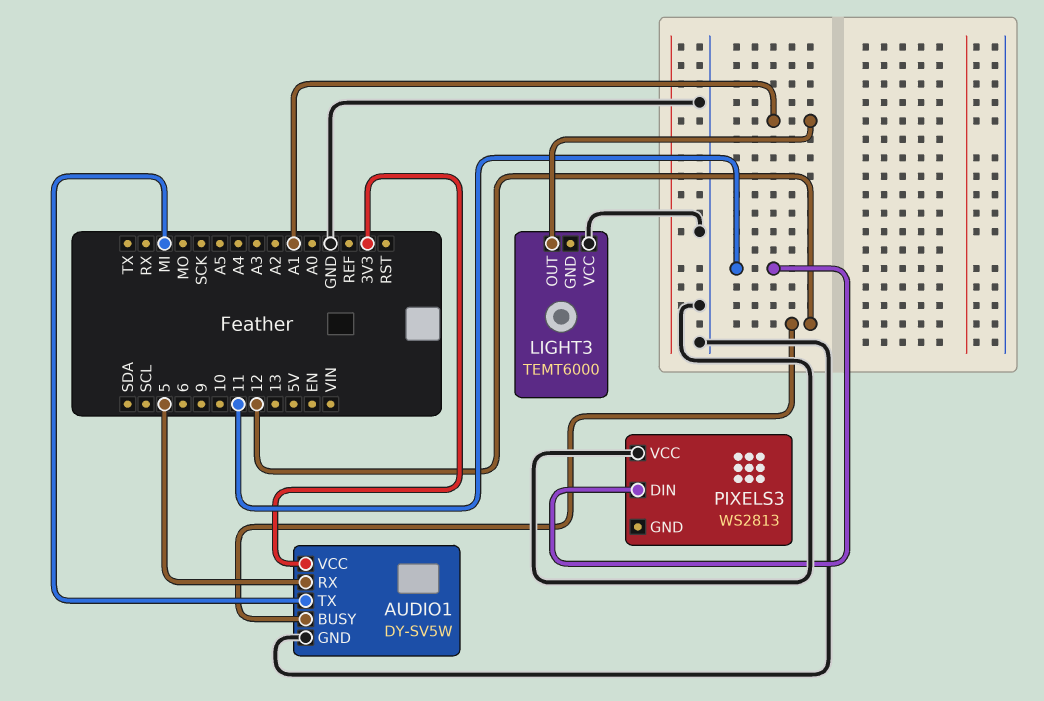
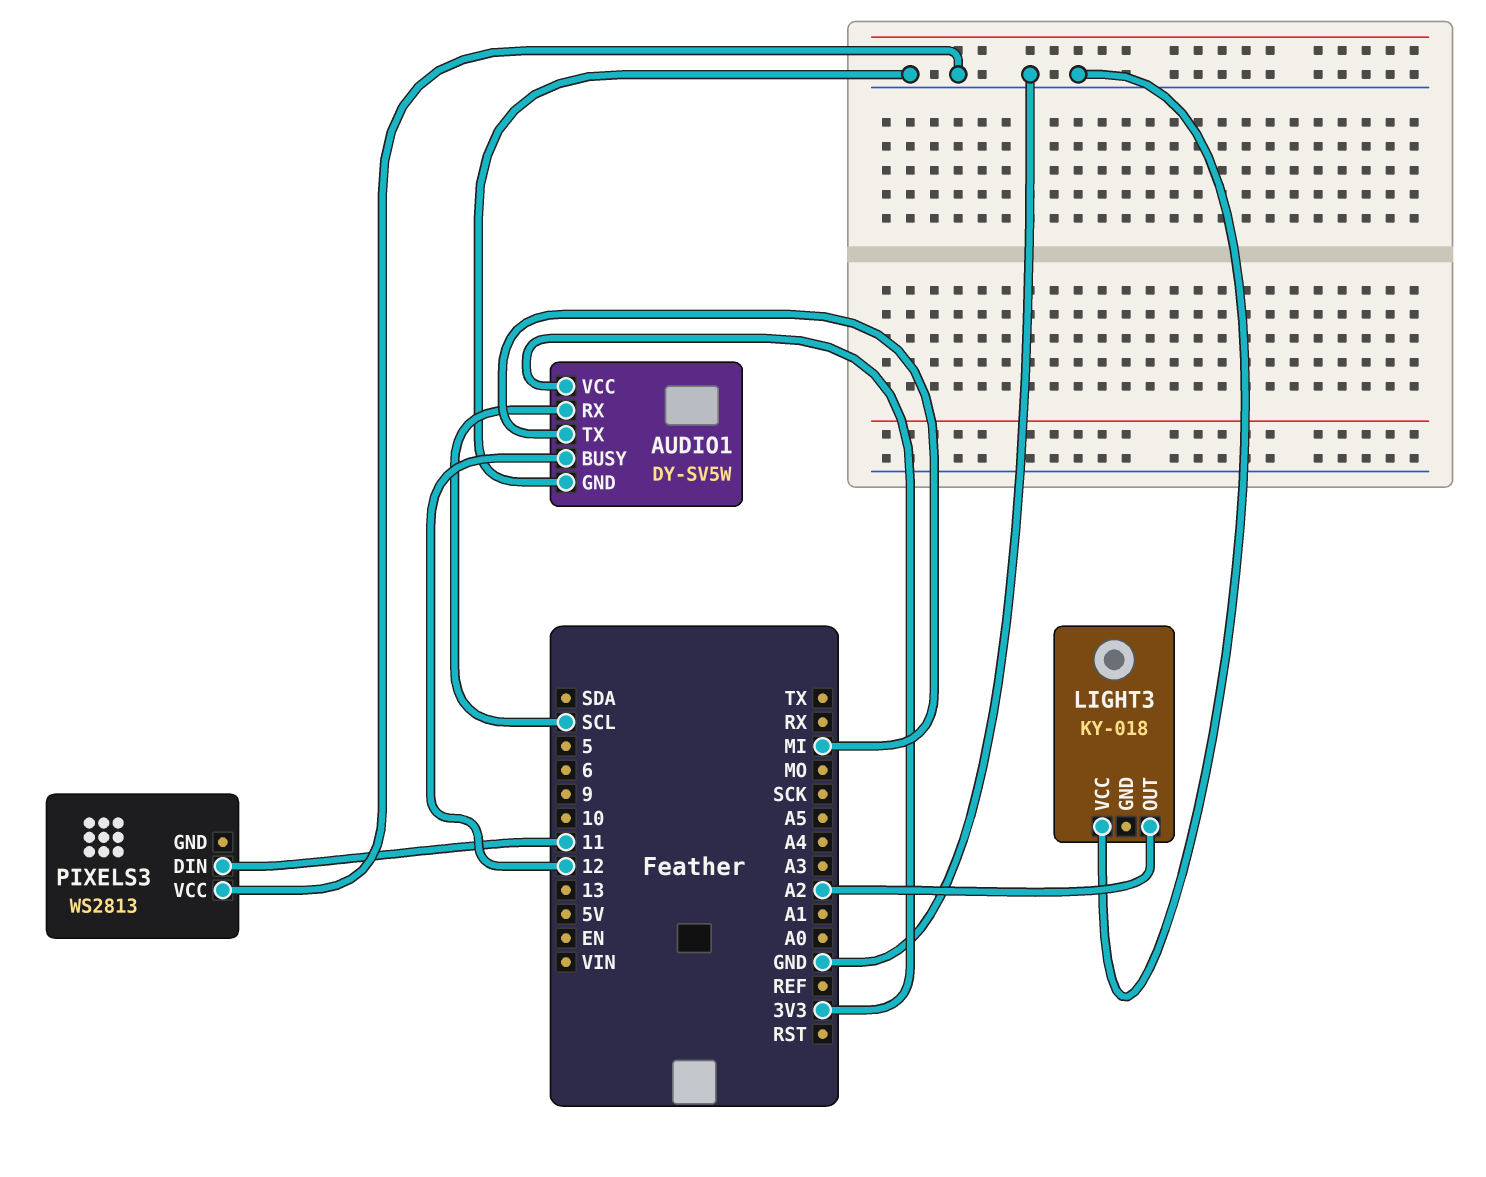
AUDIO1 pin RX: 5 -> SCL
LIGHT3: TEMT6000 -> KY-018
LIGHT3 pin OUT: A1 -> A2

